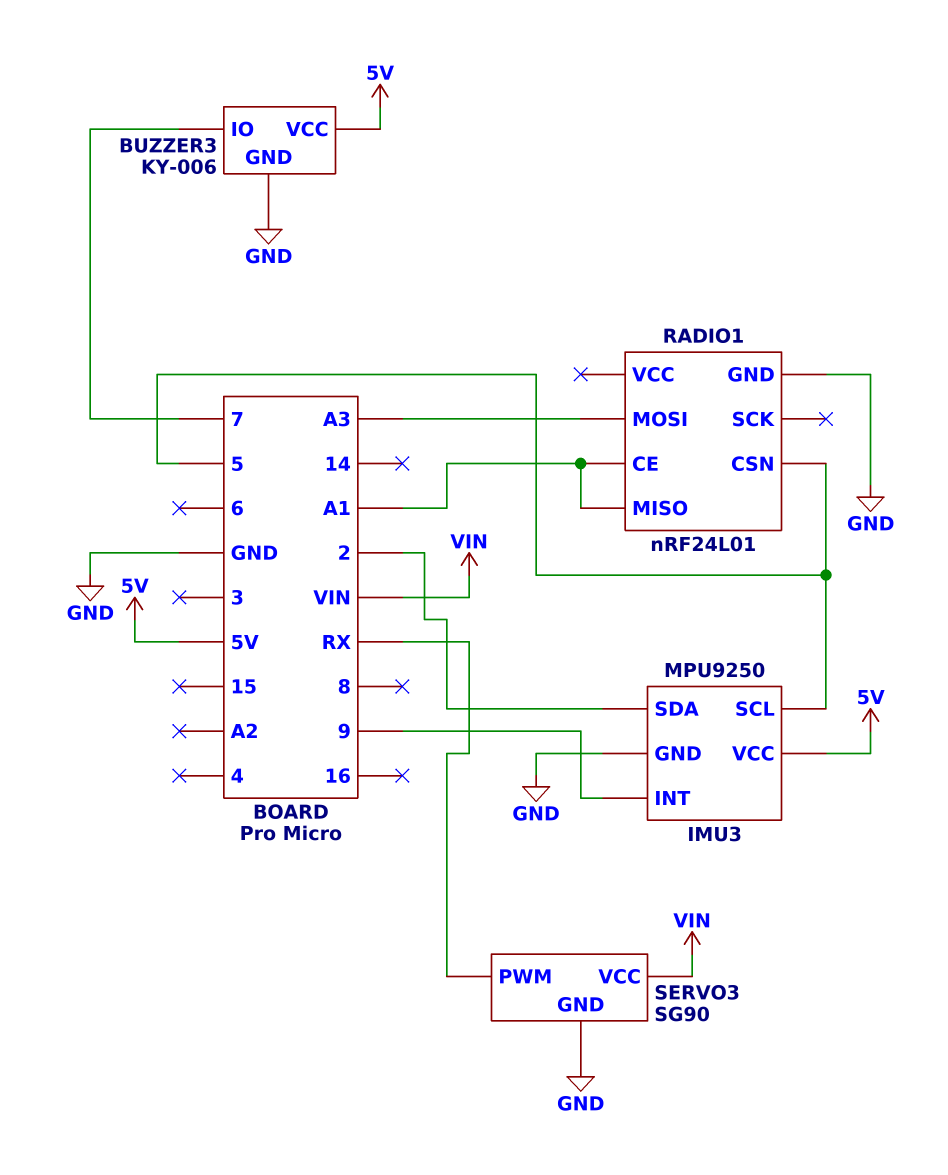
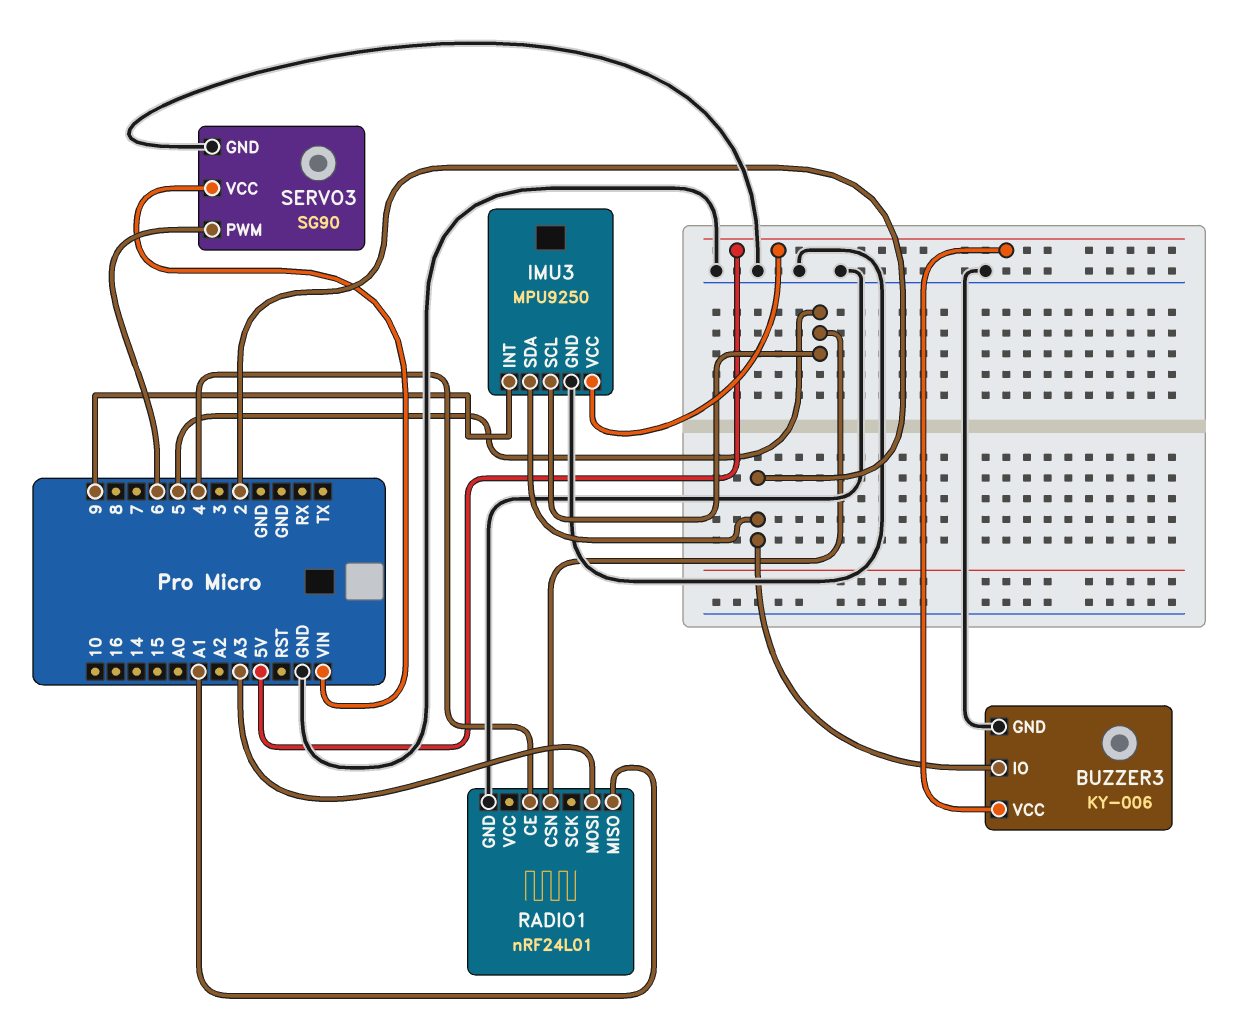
BUZZER3 pin IO: 7 -> 2
RADIO1 pin CE: A1 -> 4
SERVO3 pin PWM: RX -> 6

